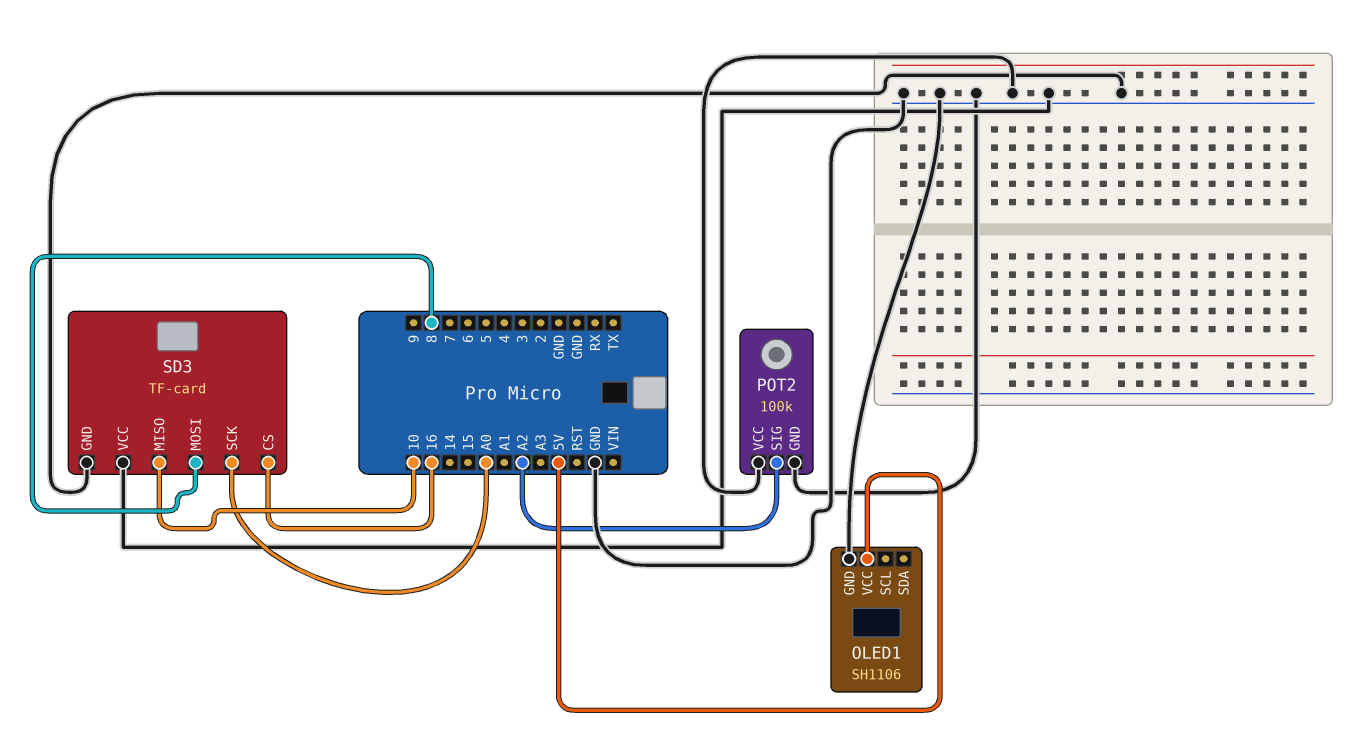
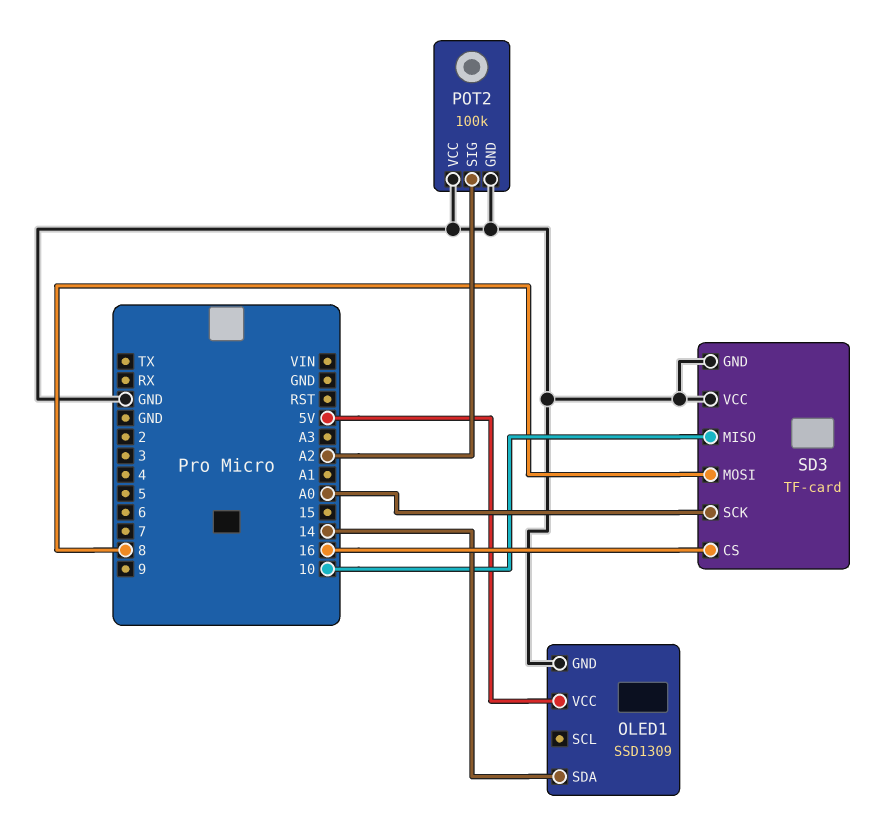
OLED1: SH1106 -> SSD1309
OLED1 pin SDA: none -> 14

